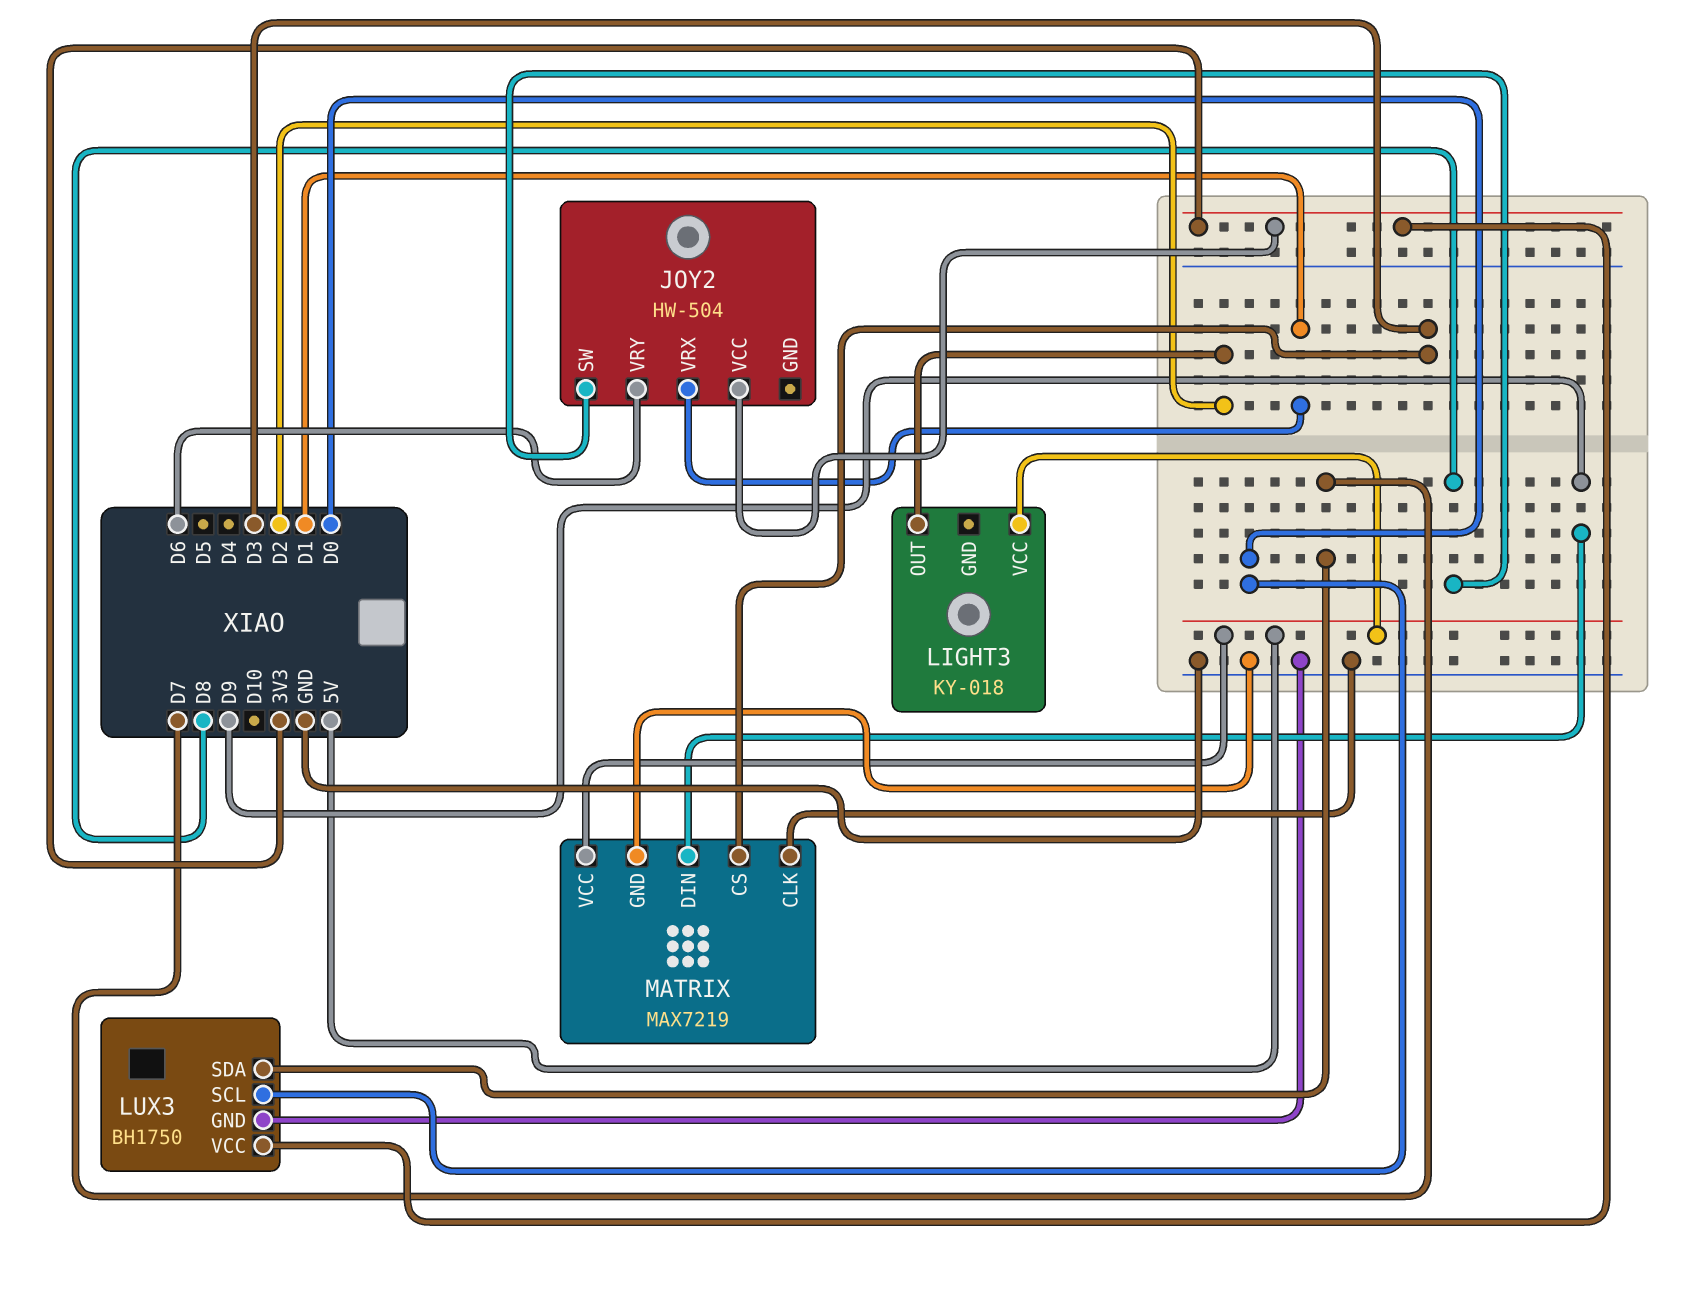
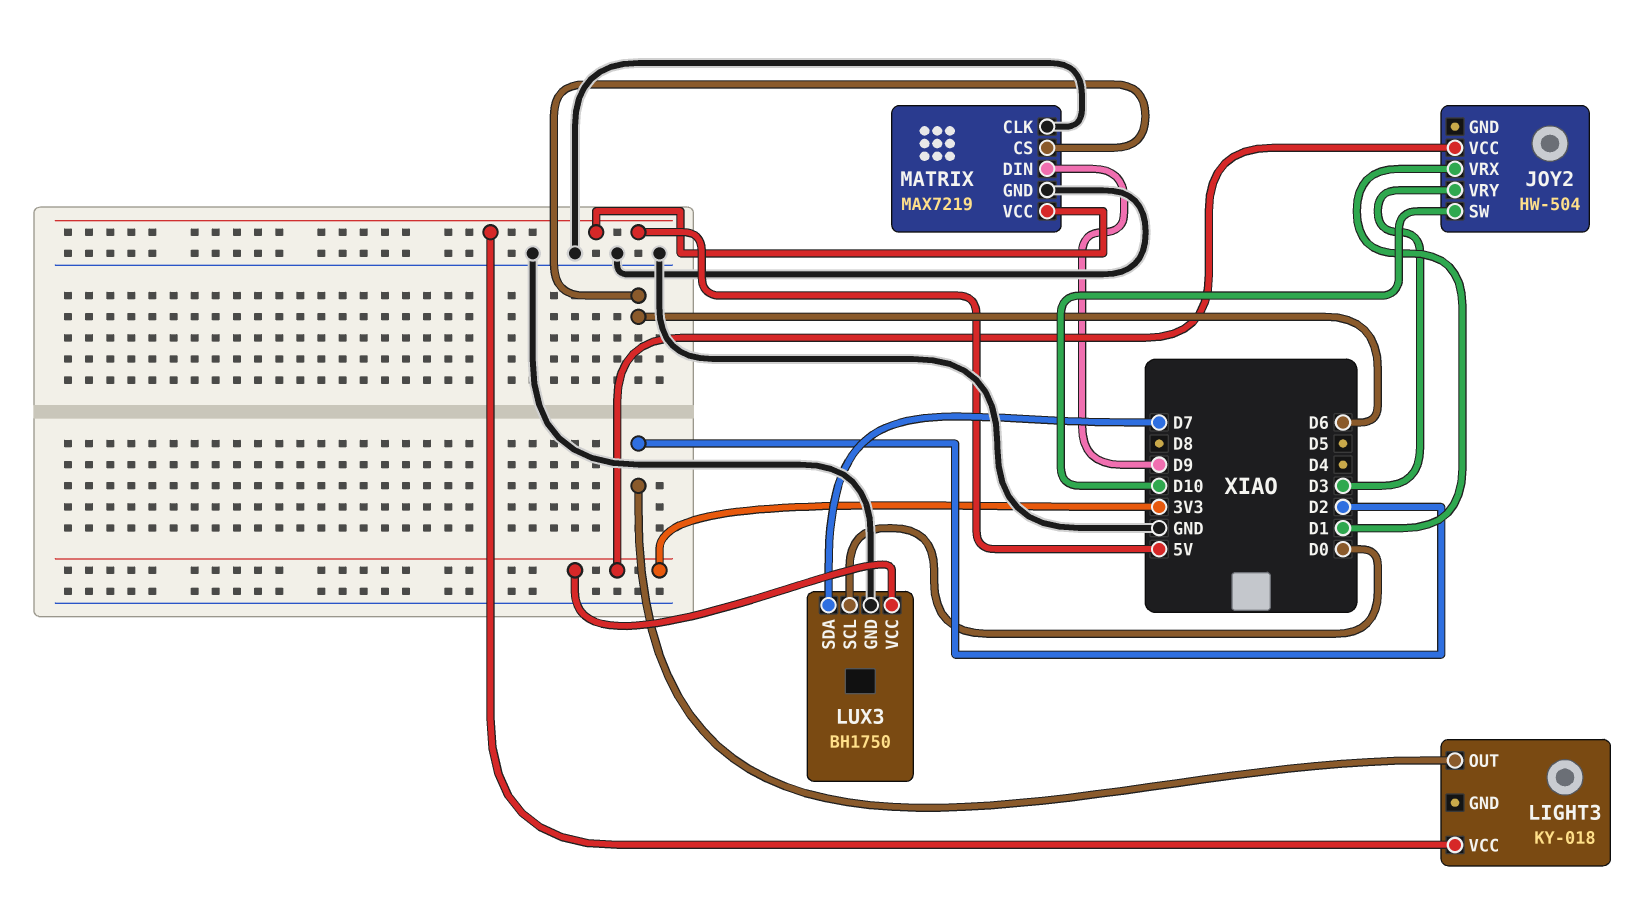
JOY2 pin SW: D8 -> D10
JOY2 pin VRY: D6 -> D3
MATRIX pin CS: D3 -> D6

